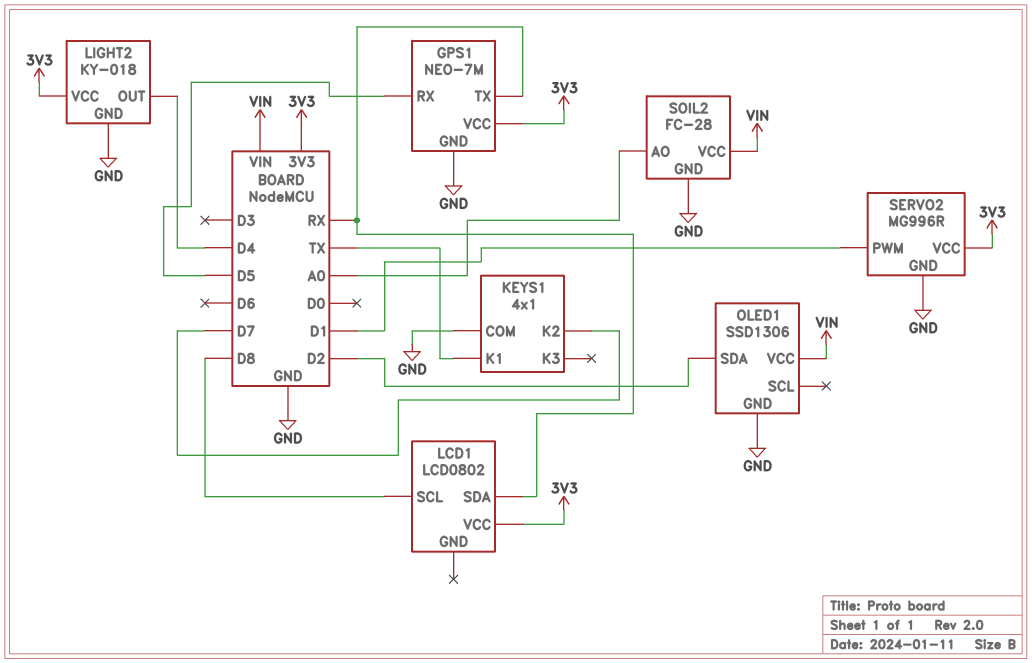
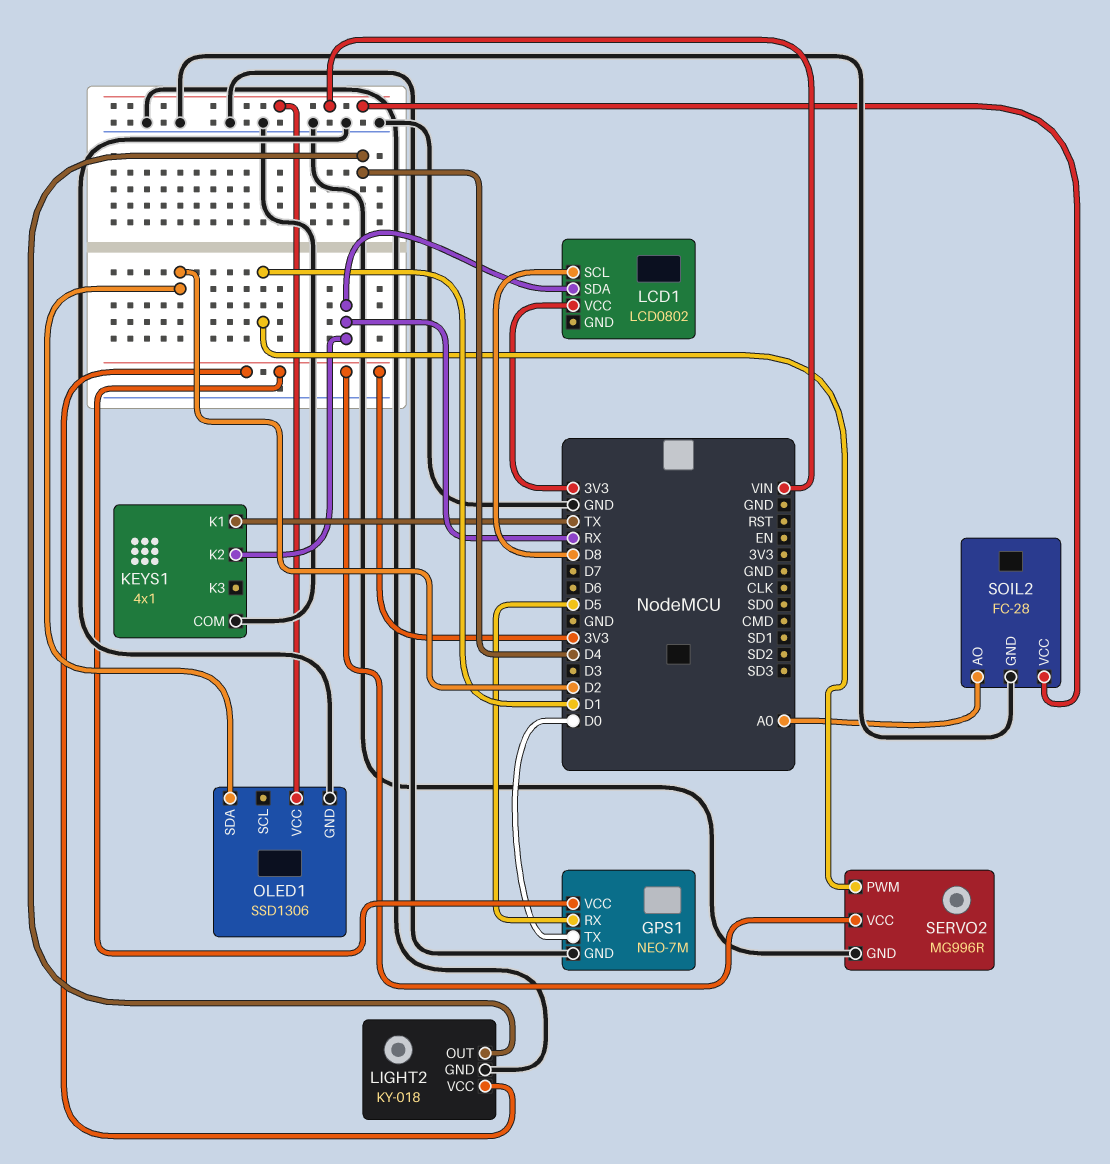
GPS1 pin TX: RX -> D0
KEYS1 pin K2: D7 -> RX

